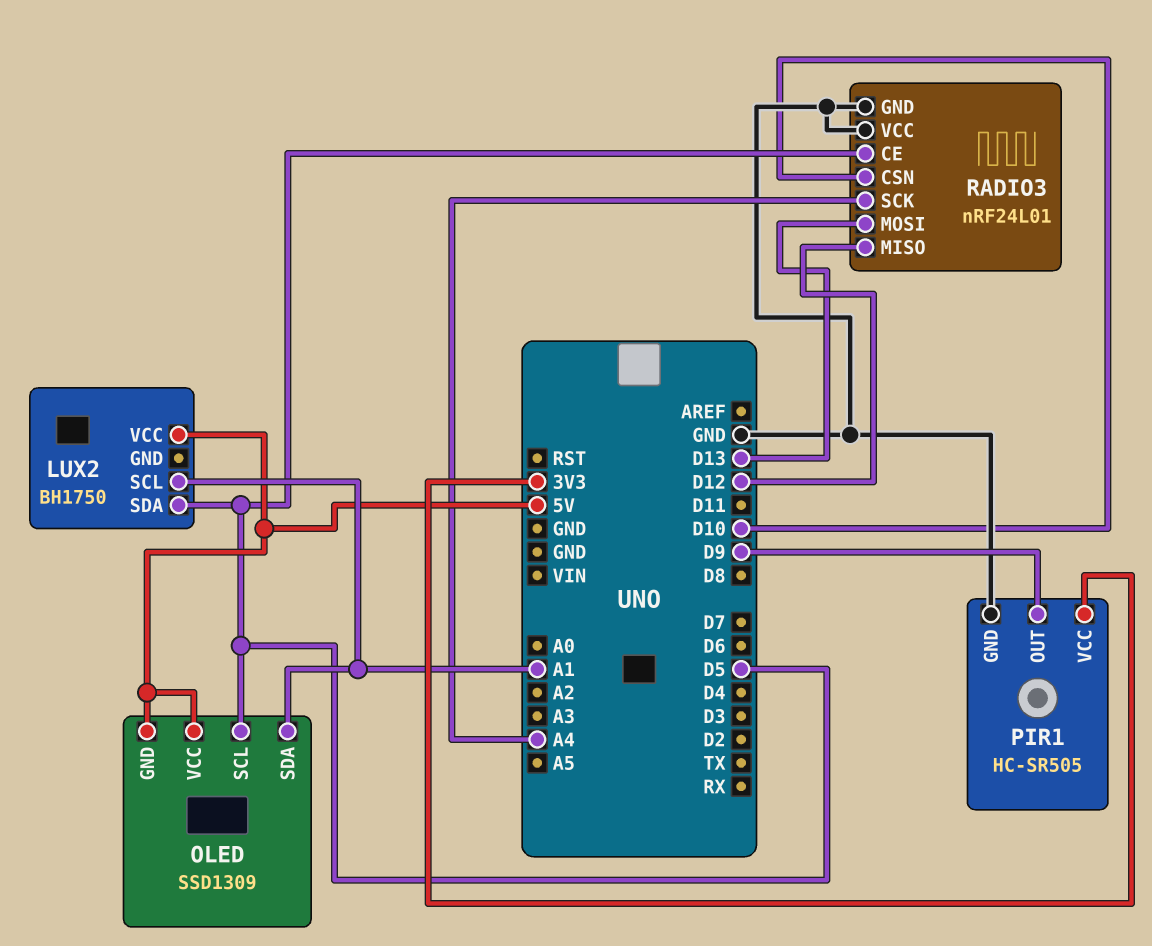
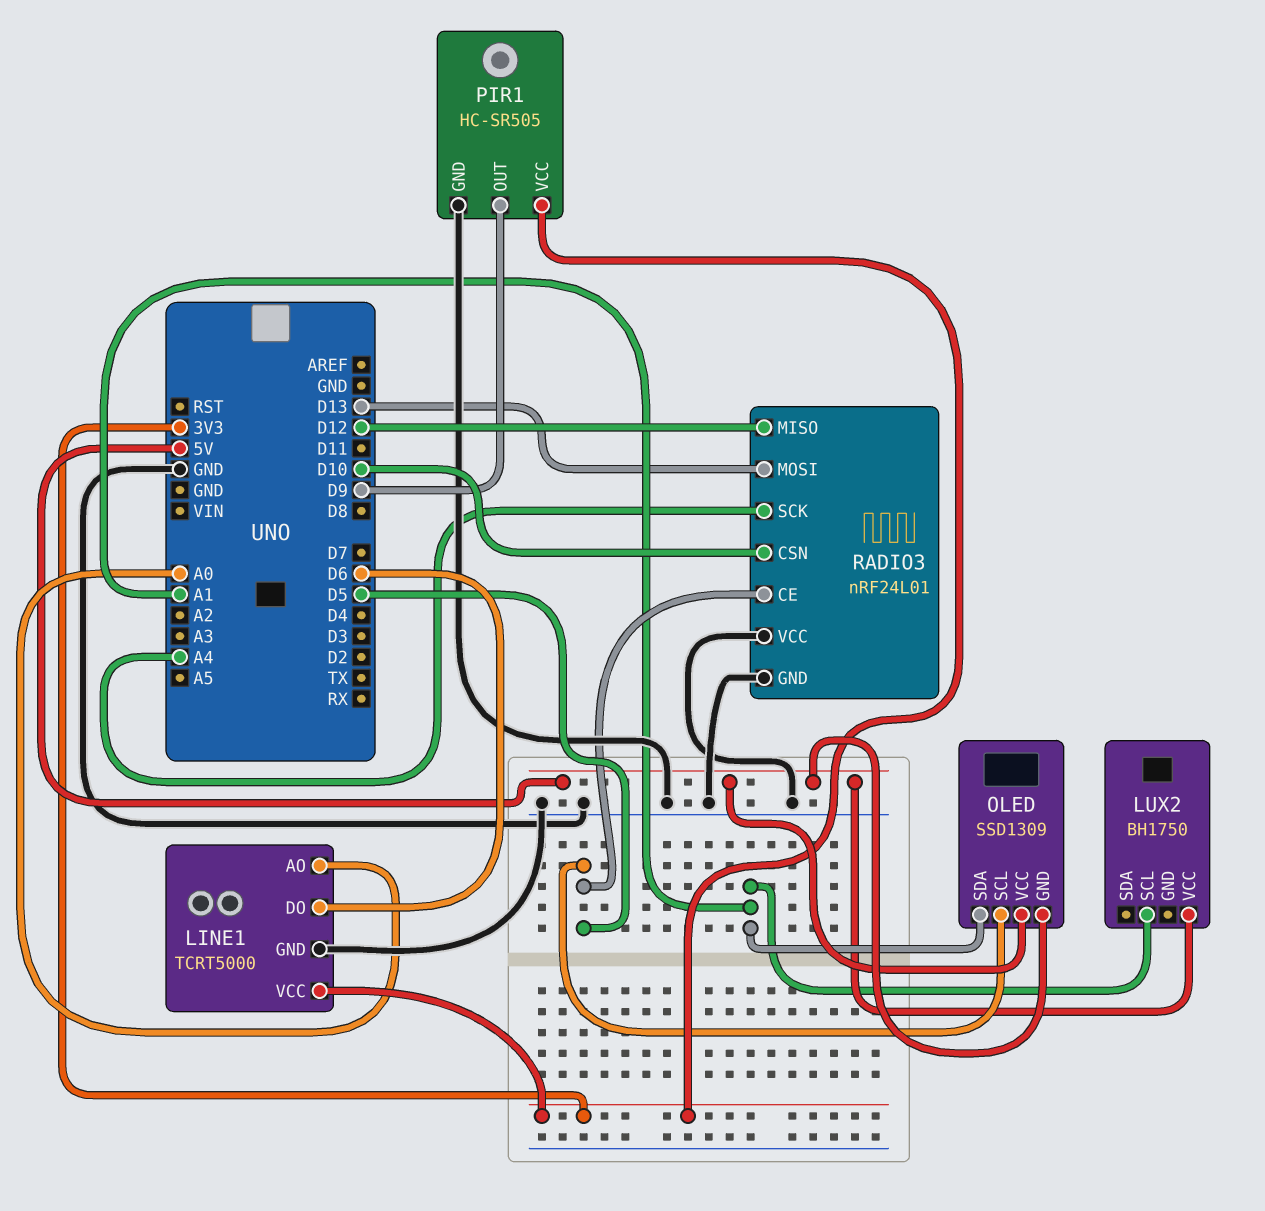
LINE1: none -> TCRT5000
LINE1 pin AO: none -> A0
LINE1 pin DO: none -> D6
LINE1 pin GND: none -> GND
LINE1 pin VCC: none -> 3V3
LUX2 pin SDA: D5 -> none

